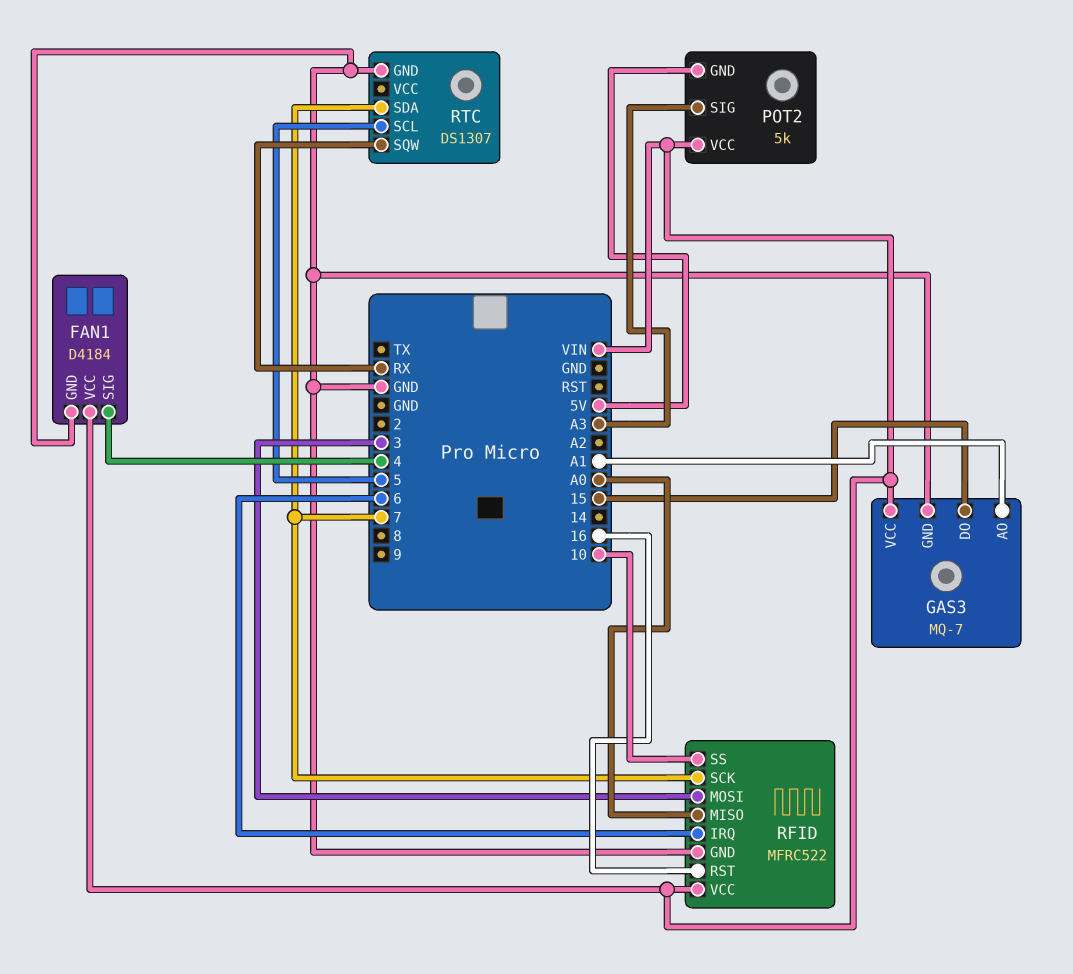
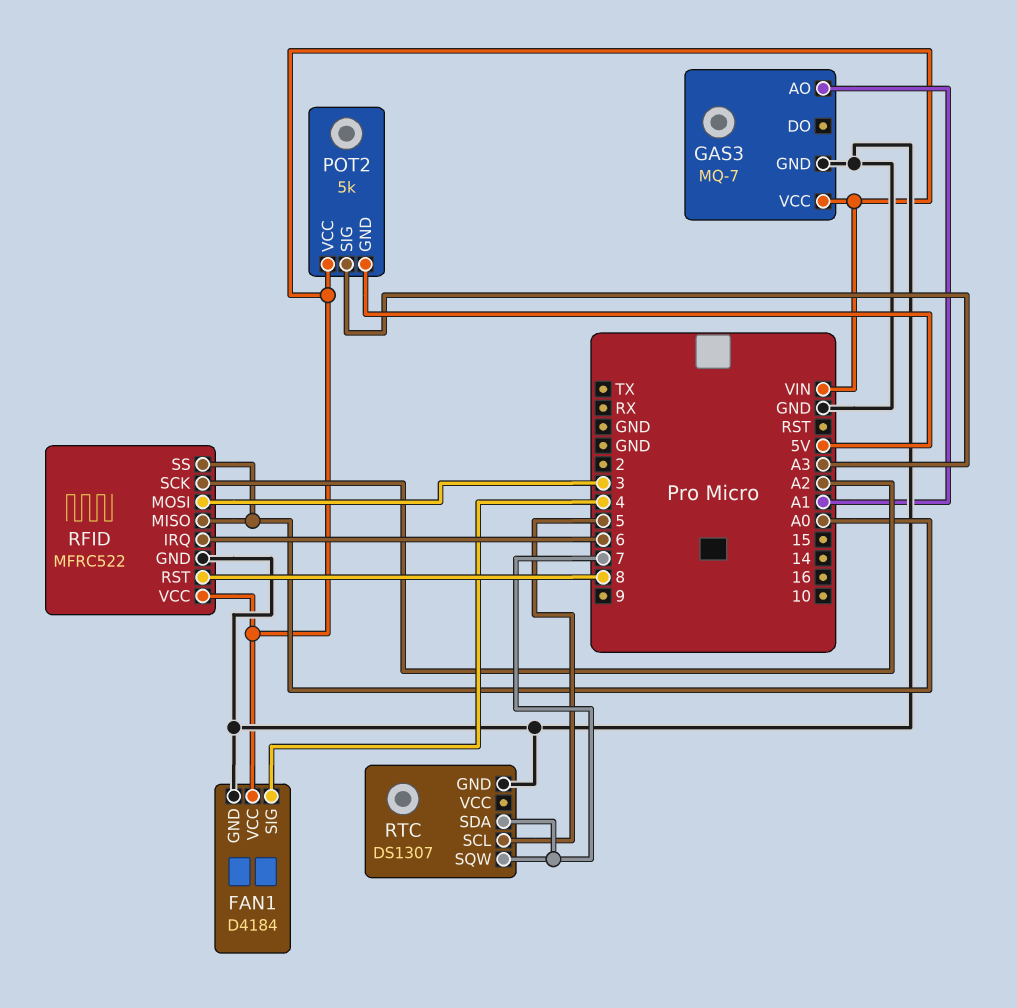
GAS3 pin DO: 15 -> none
RFID pin RST: 16 -> 8
RFID pin SCK: 7 -> A2
RFID pin SS: 10 -> A0
RTC pin SQW: RX -> 7

